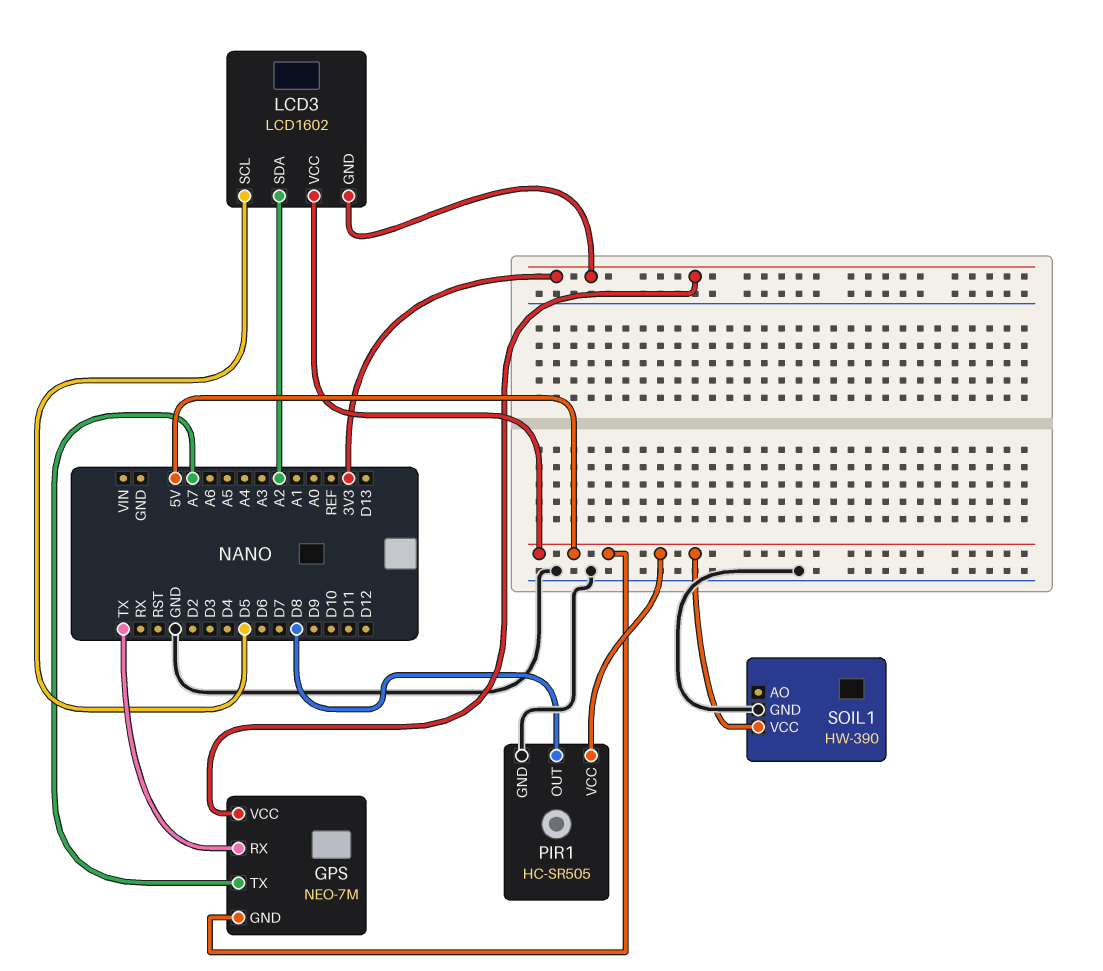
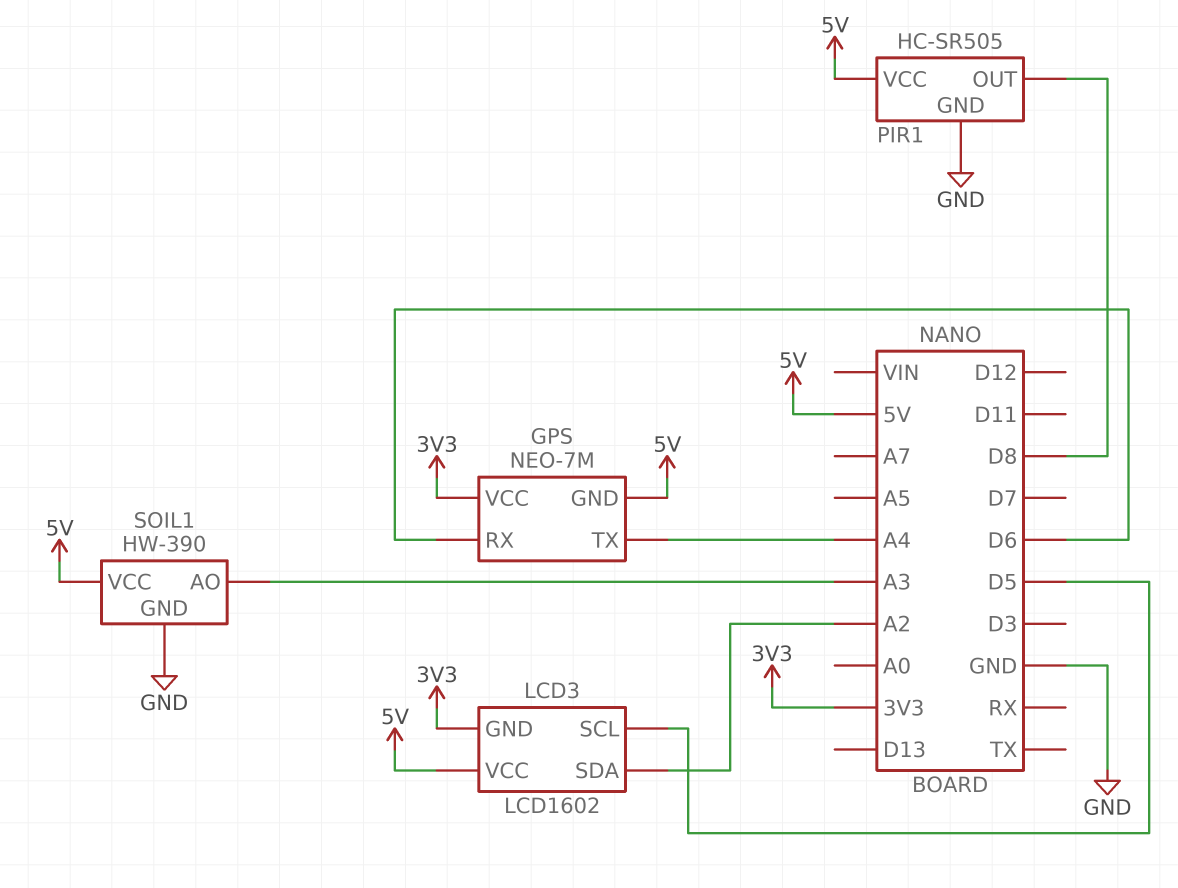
GPS pin RX: TX -> D6
GPS pin TX: A7 -> A4
SOIL1 pin AO: none -> A3

